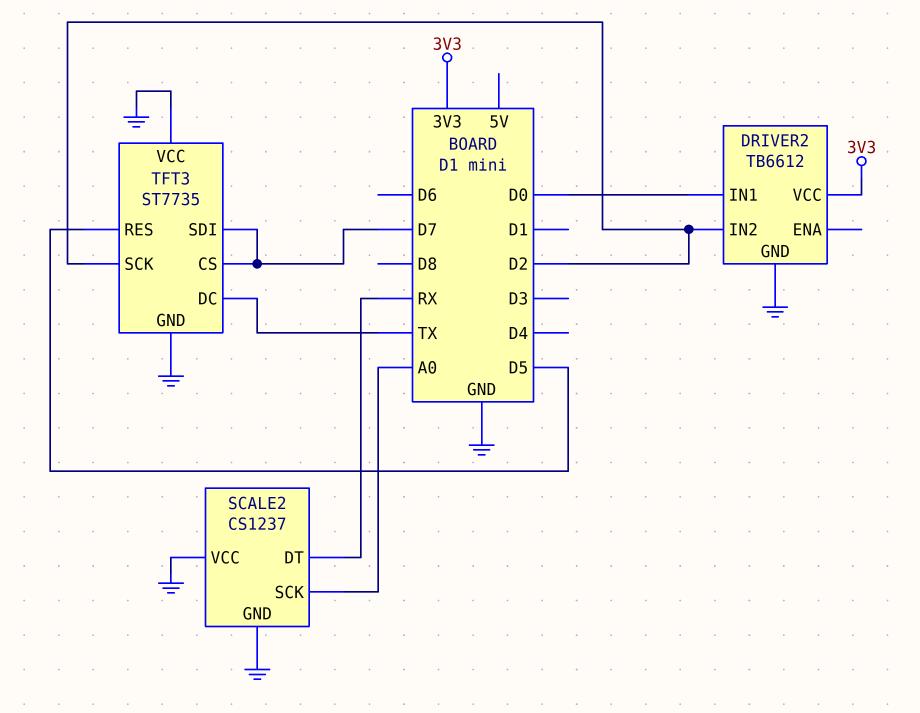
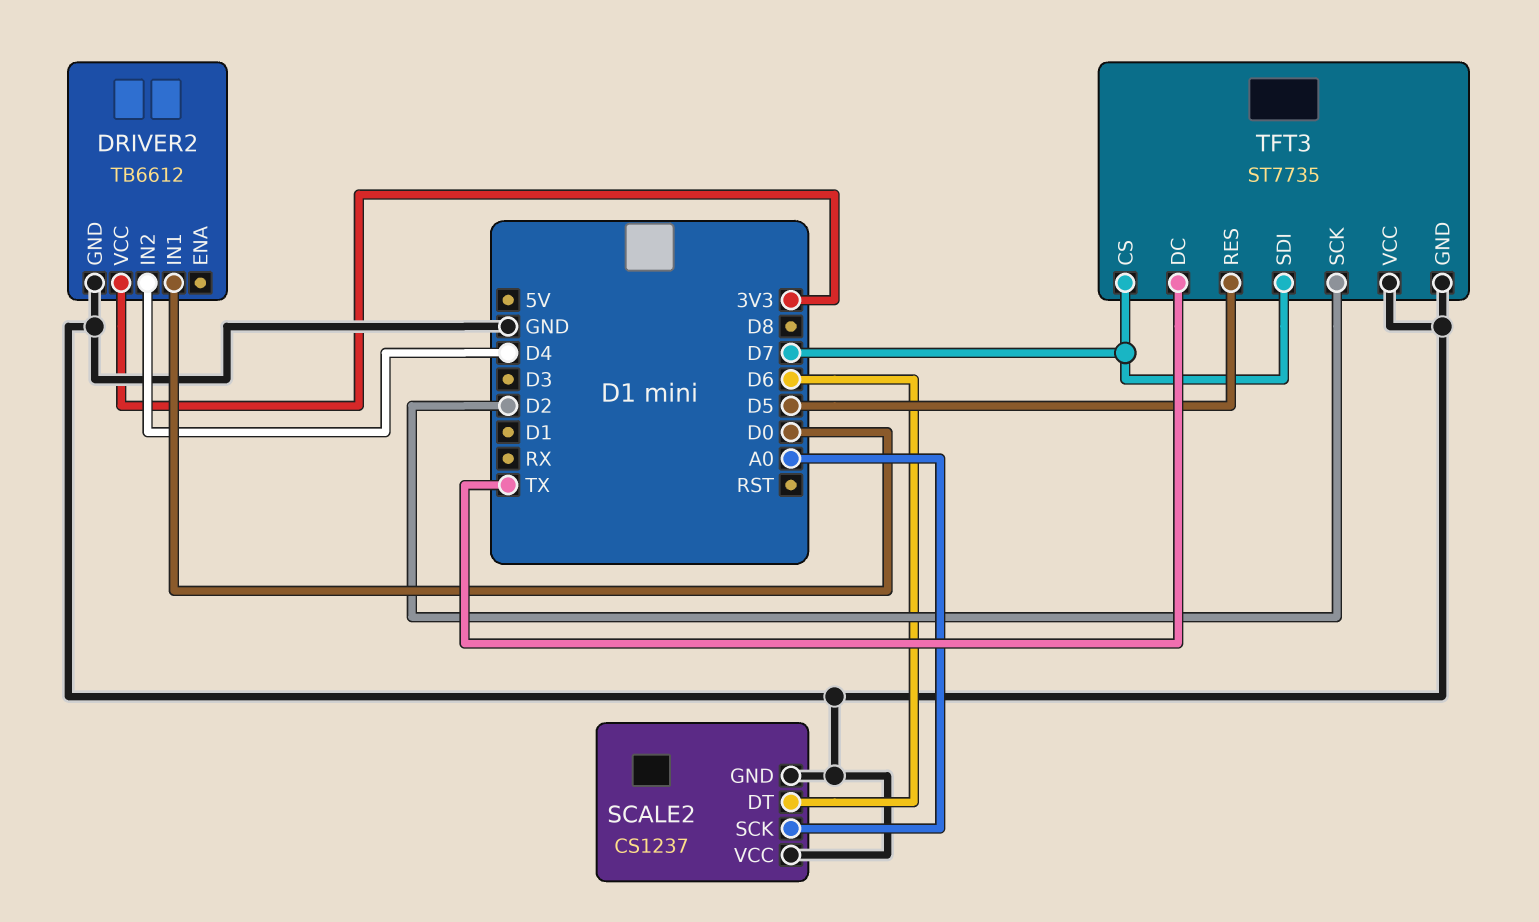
DRIVER2 pin IN2: D2 -> D4
SCALE2 pin DT: RX -> D6

